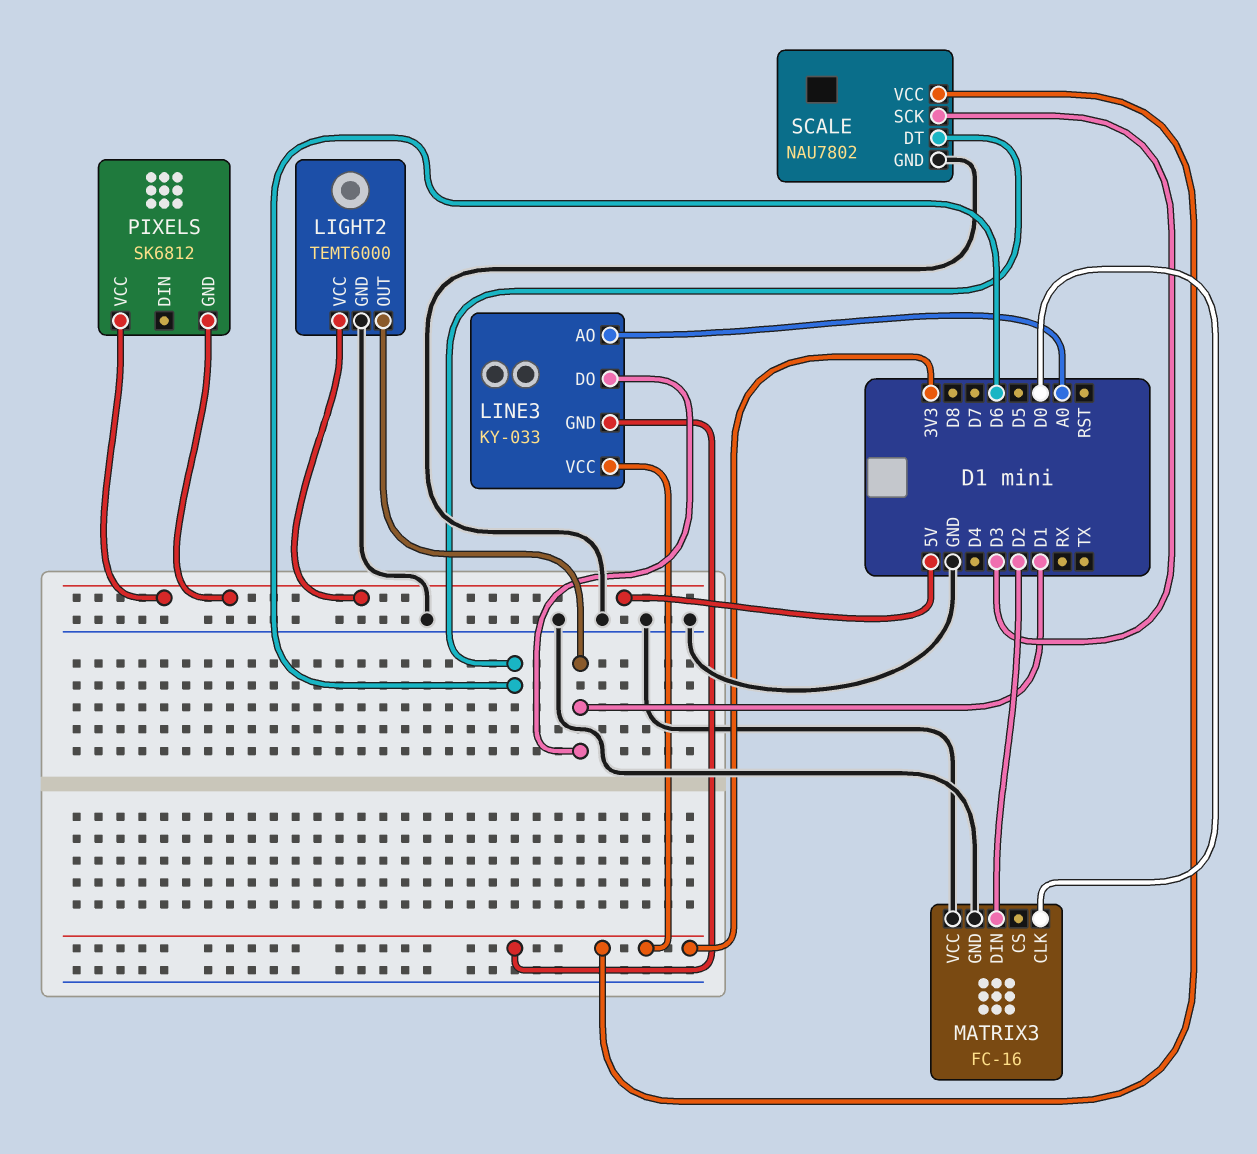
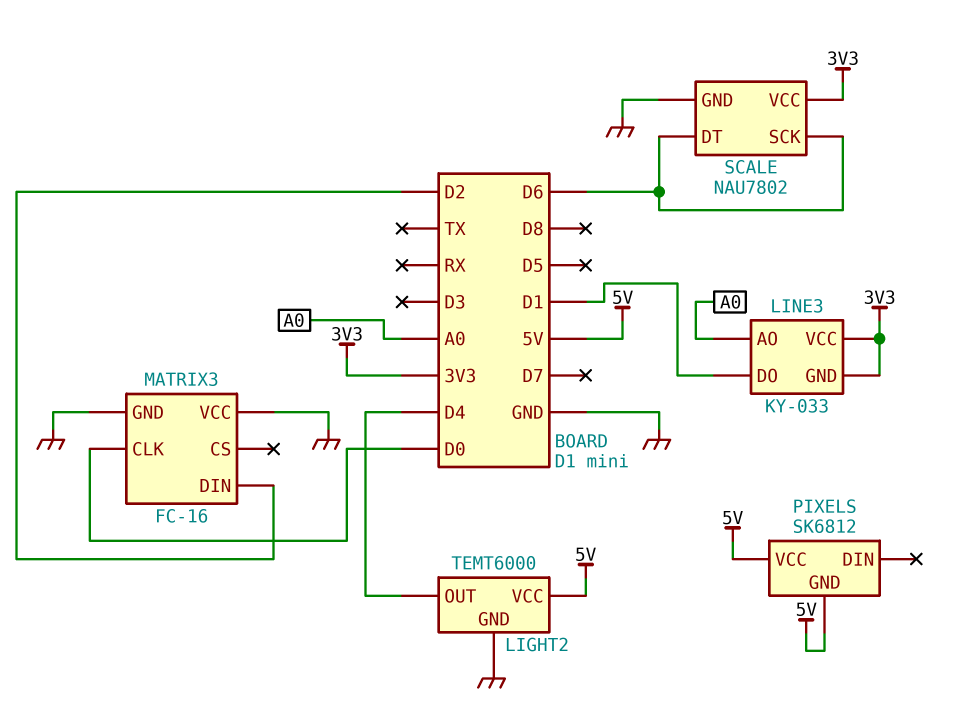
LIGHT2 pin OUT: D1 -> D4
SCALE pin SCK: D3 -> D6

